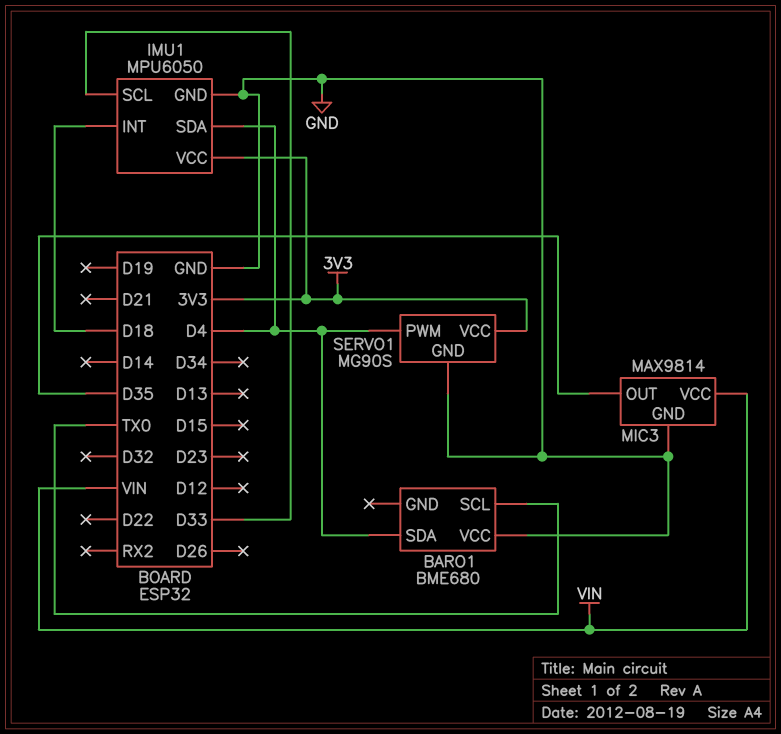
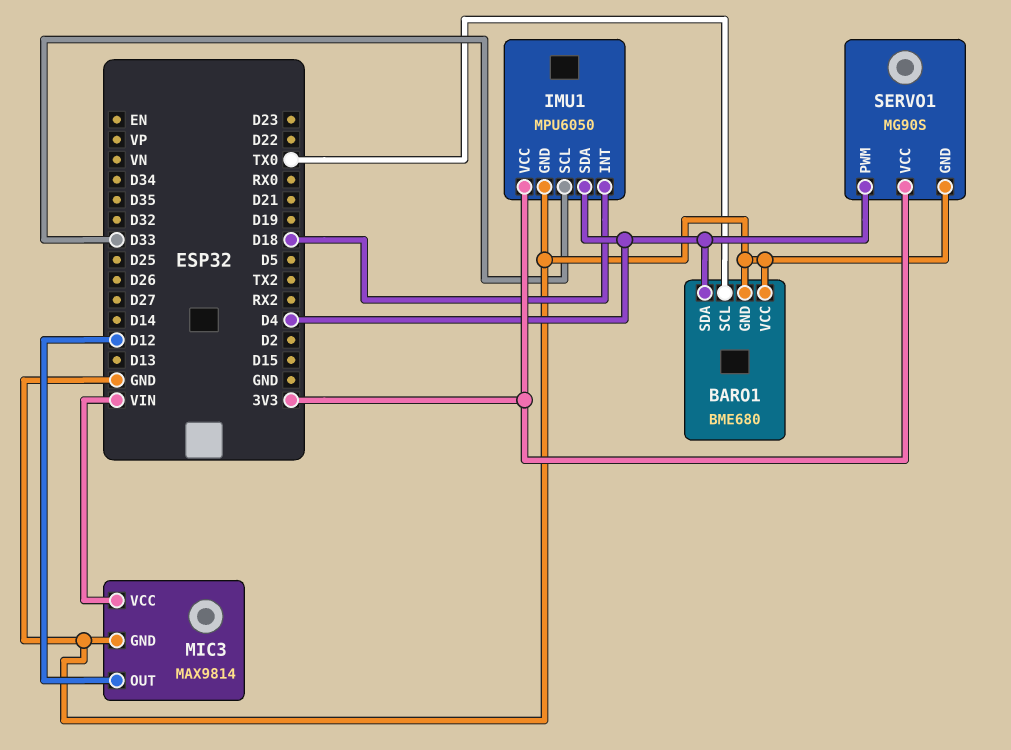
BARO1 pin GND: none -> GND
MIC3 pin OUT: D35 -> D12

